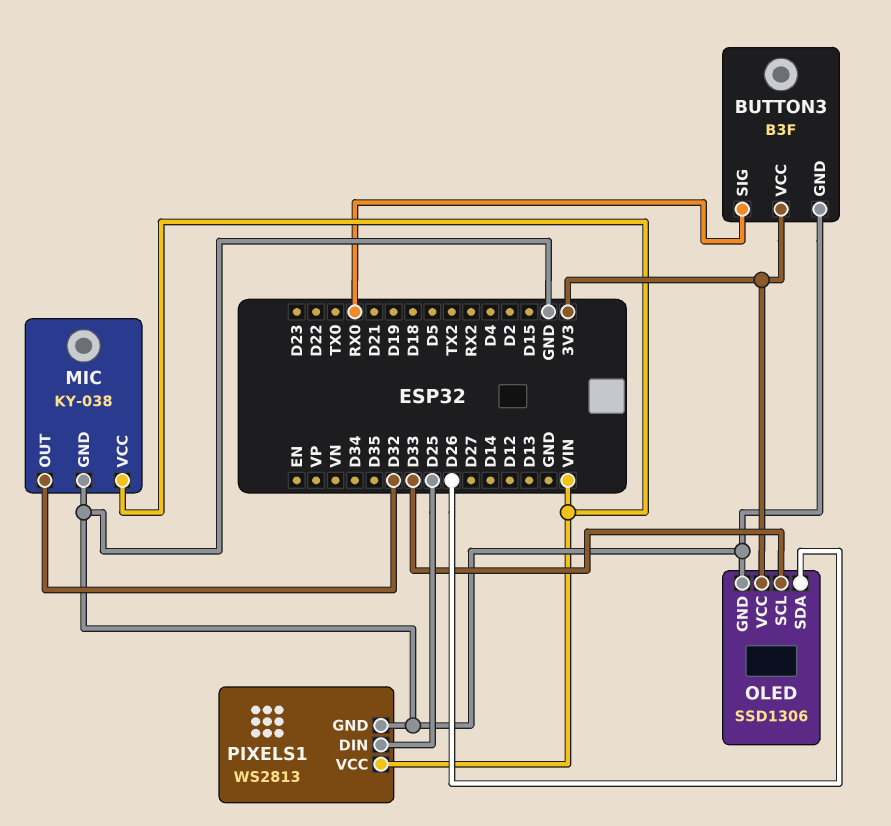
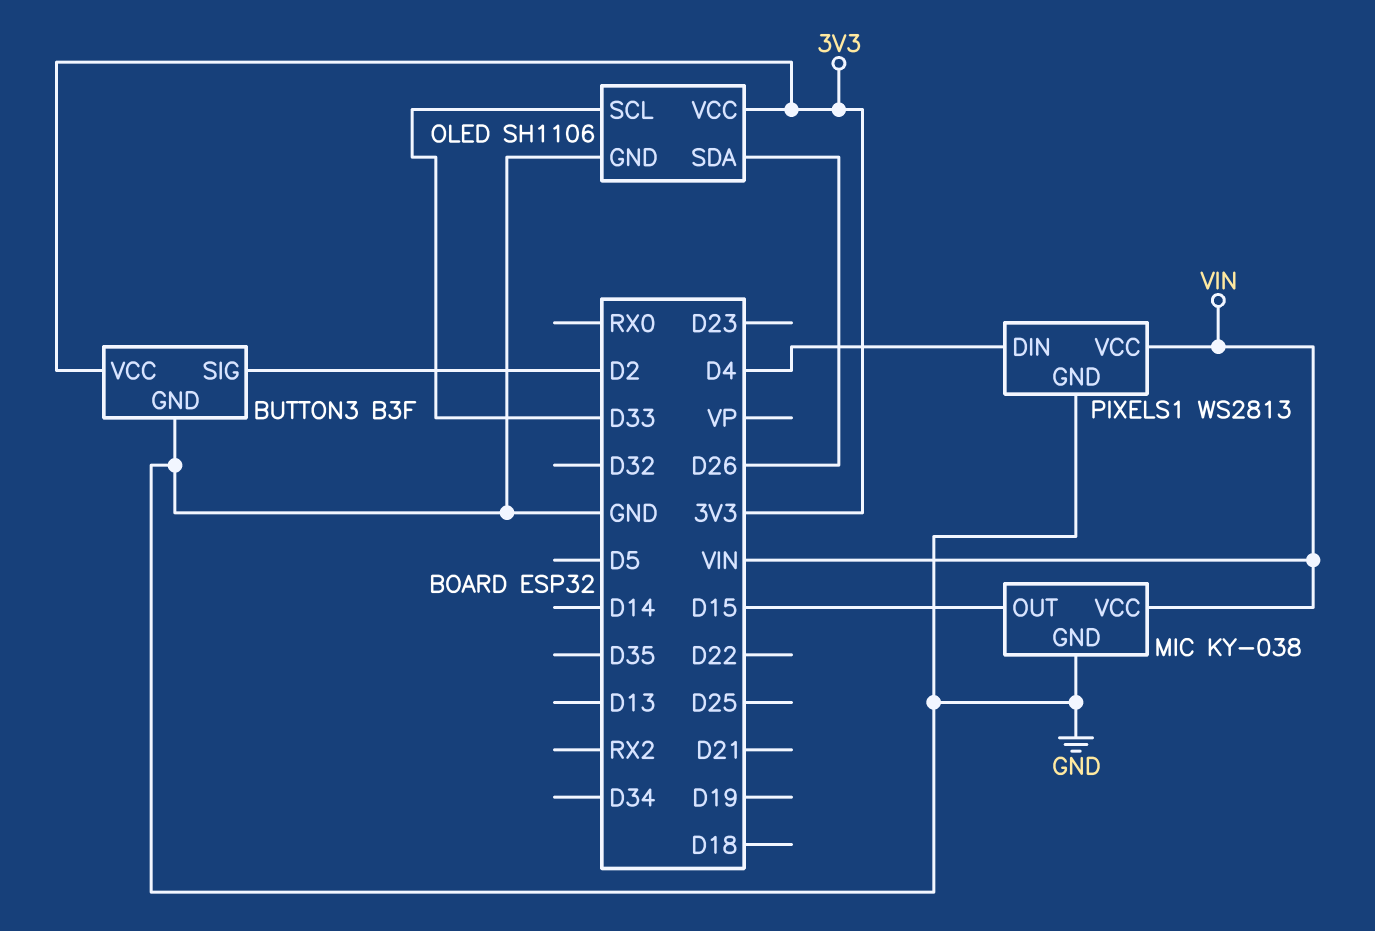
BUTTON3 pin SIG: RX0 -> D2
MIC pin OUT: D32 -> D15
OLED: SSD1306 -> SH1106
PIXELS1 pin DIN: D25 -> D4

